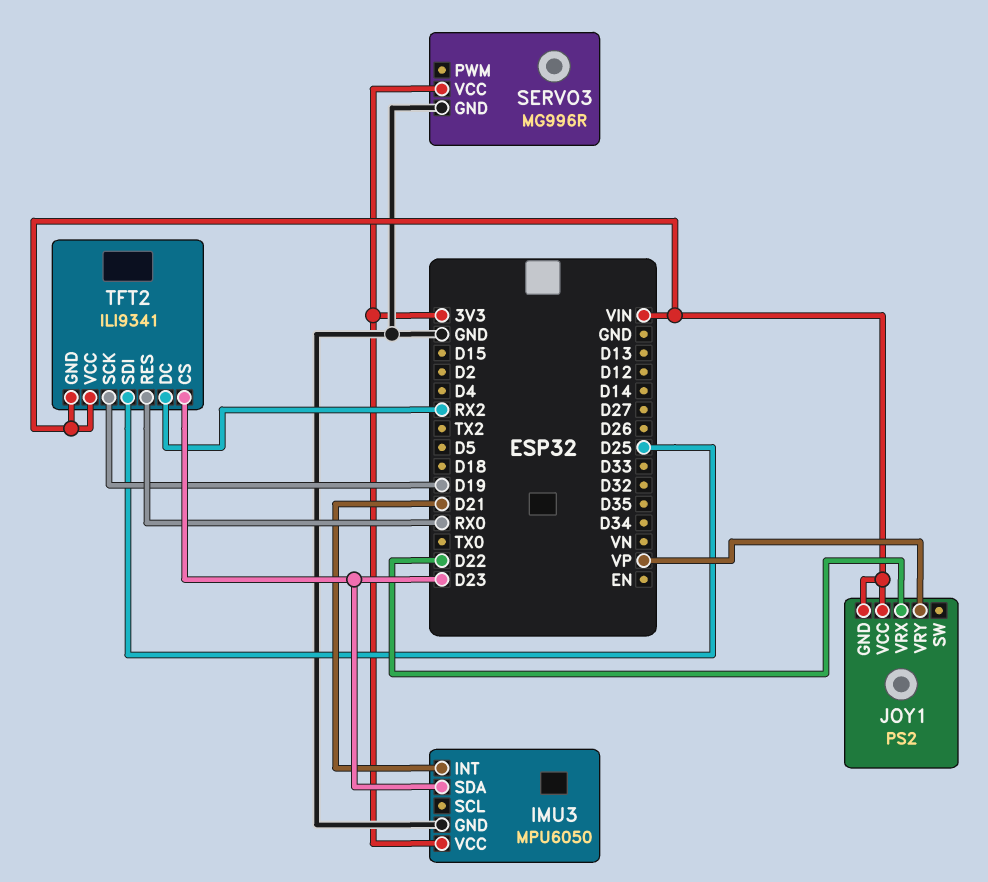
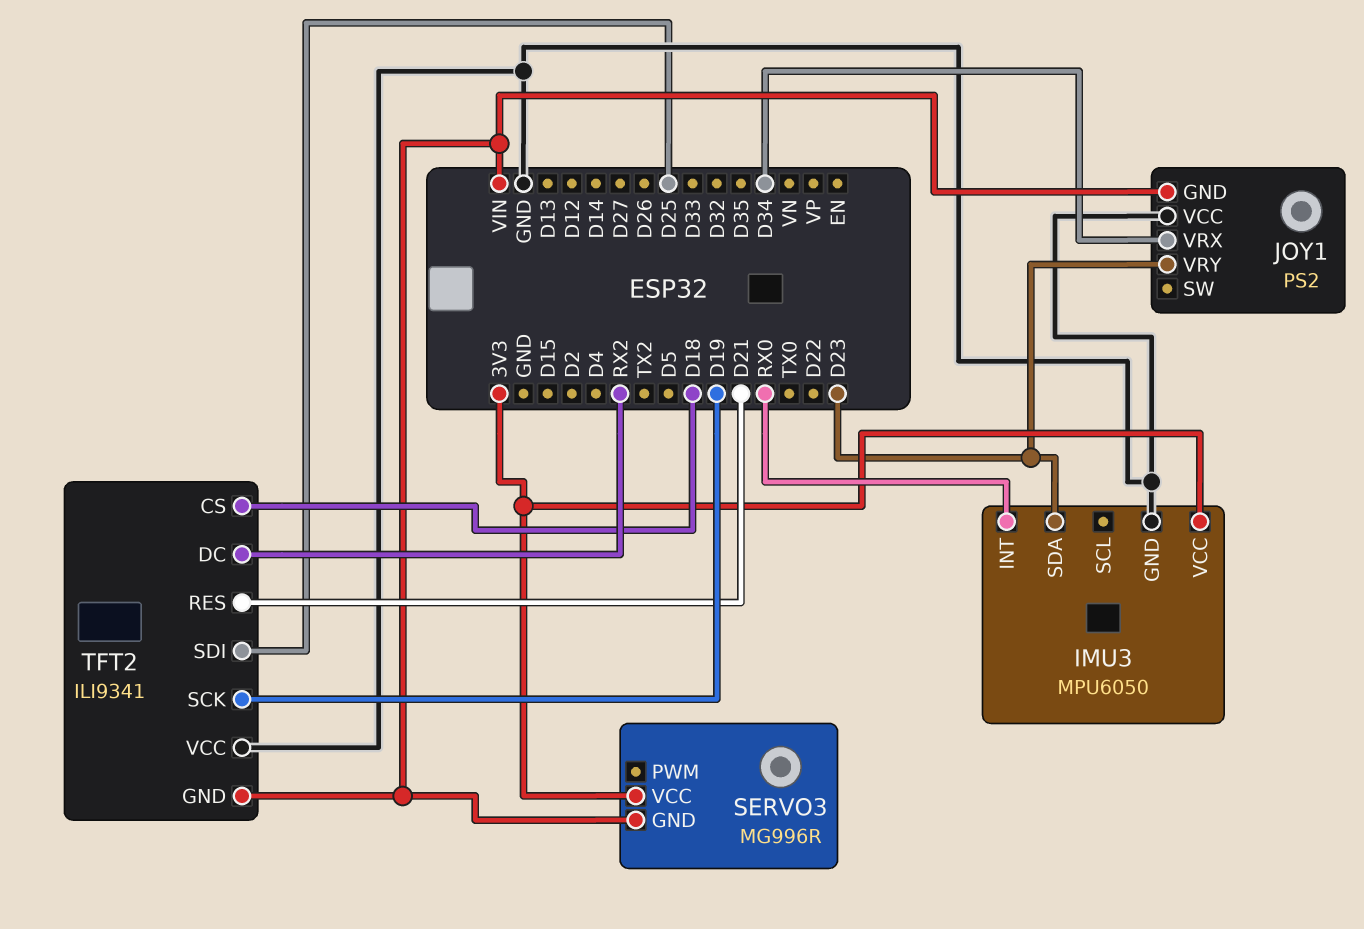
IMU3 pin INT: D21 -> RX0
JOY1 pin VCC: VIN -> GND
JOY1 pin VRX: D22 -> D34
JOY1 pin VRY: VP -> D23
SERVO3 pin GND: GND -> VIN
TFT2 pin CS: D23 -> D18
TFT2 pin RES: RX0 -> D21
TFT2 pin VCC: VIN -> GND

